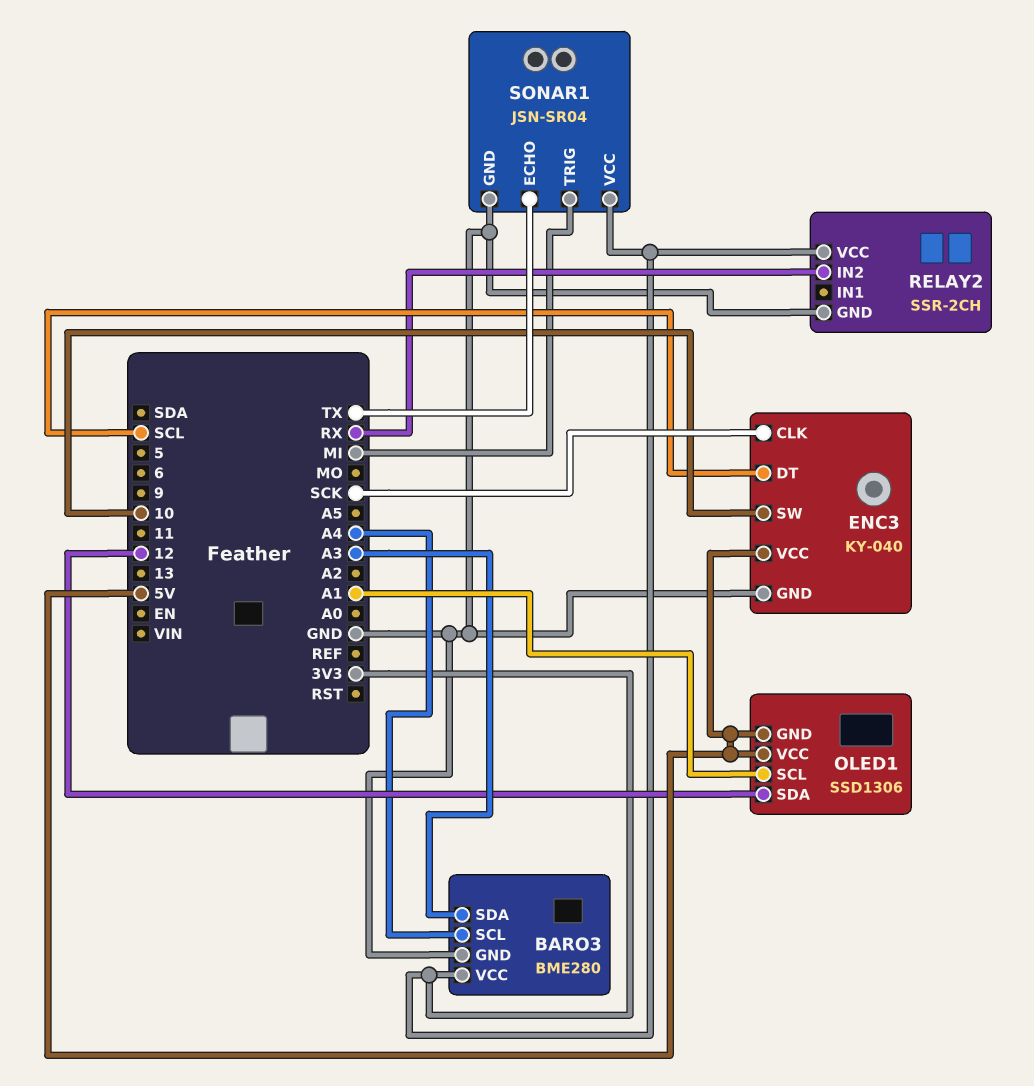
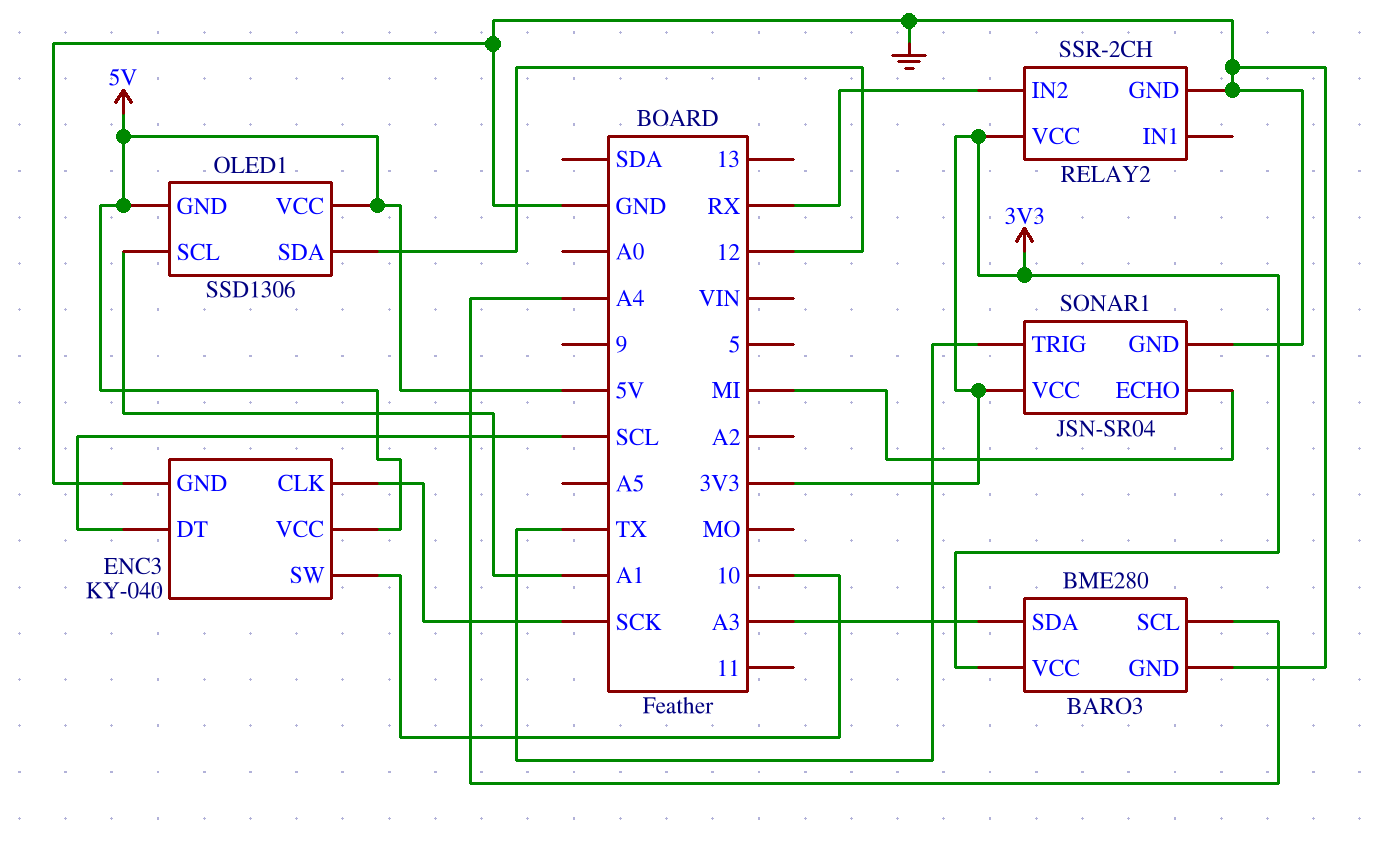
SONAR1 pin ECHO: TX -> MI
SONAR1 pin TRIG: MI -> TX

